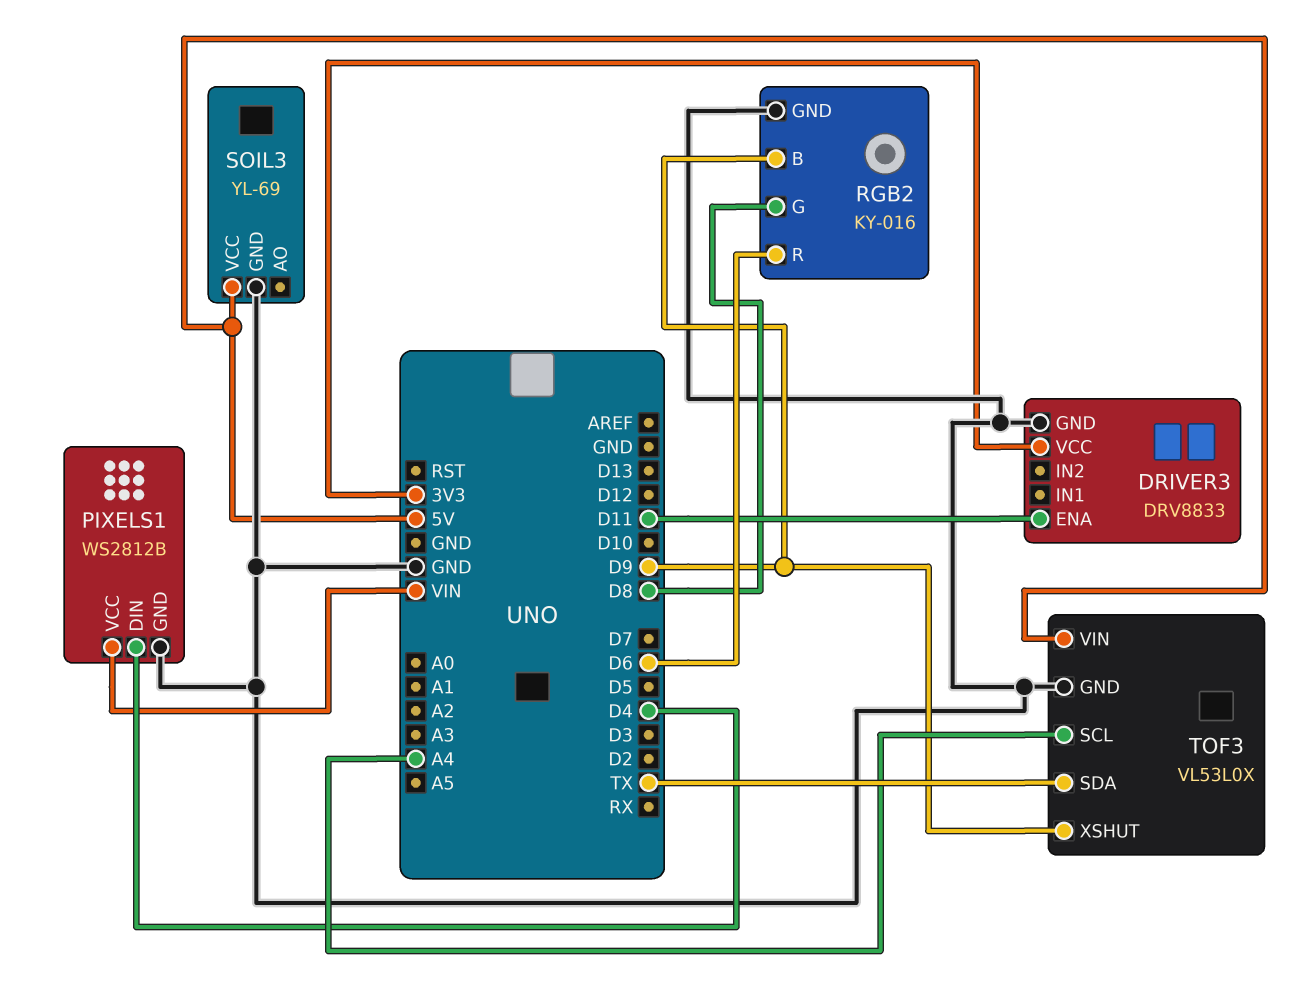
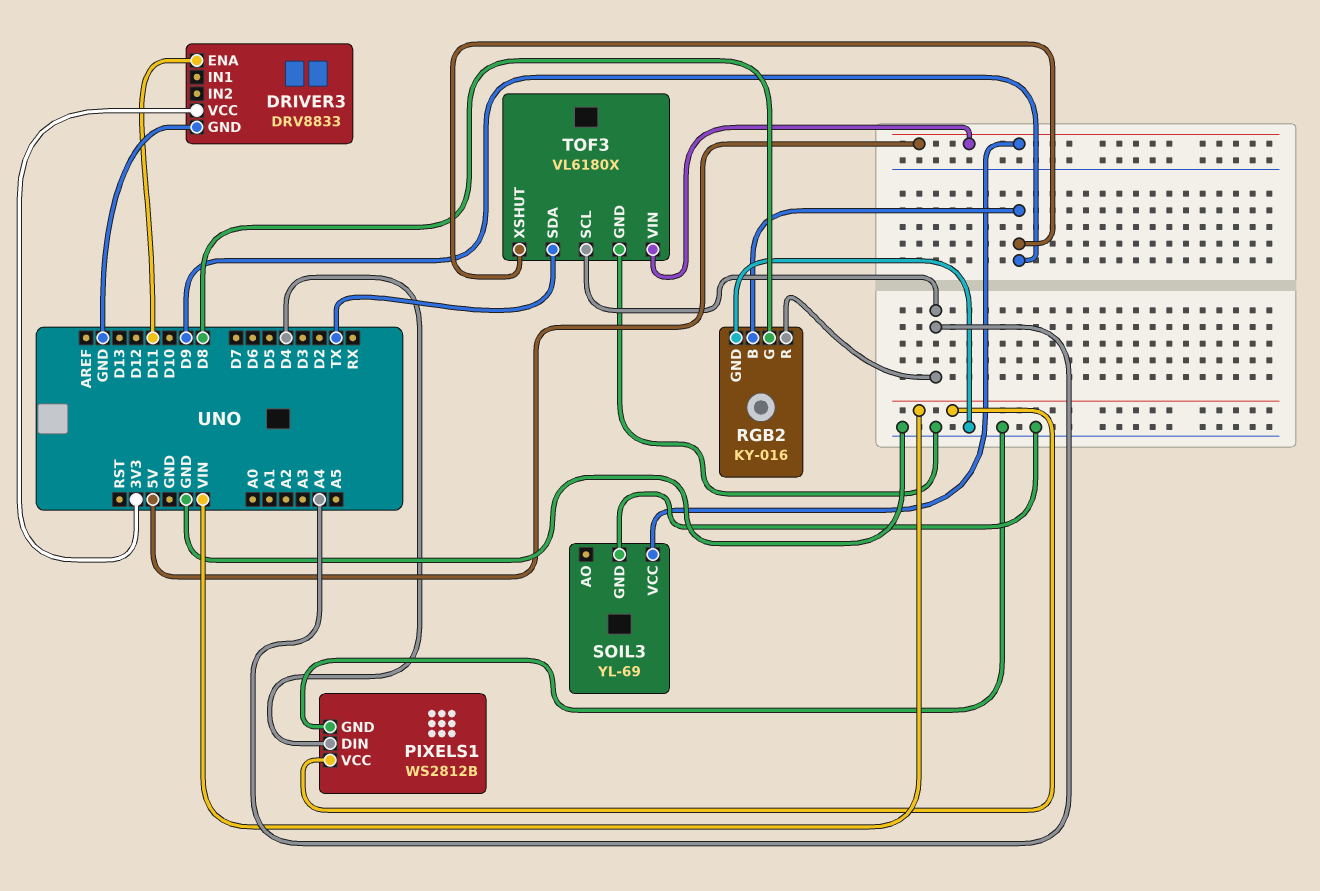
RGB2 pin R: D6 -> A4
TOF3: VL53L0X -> VL6180X

